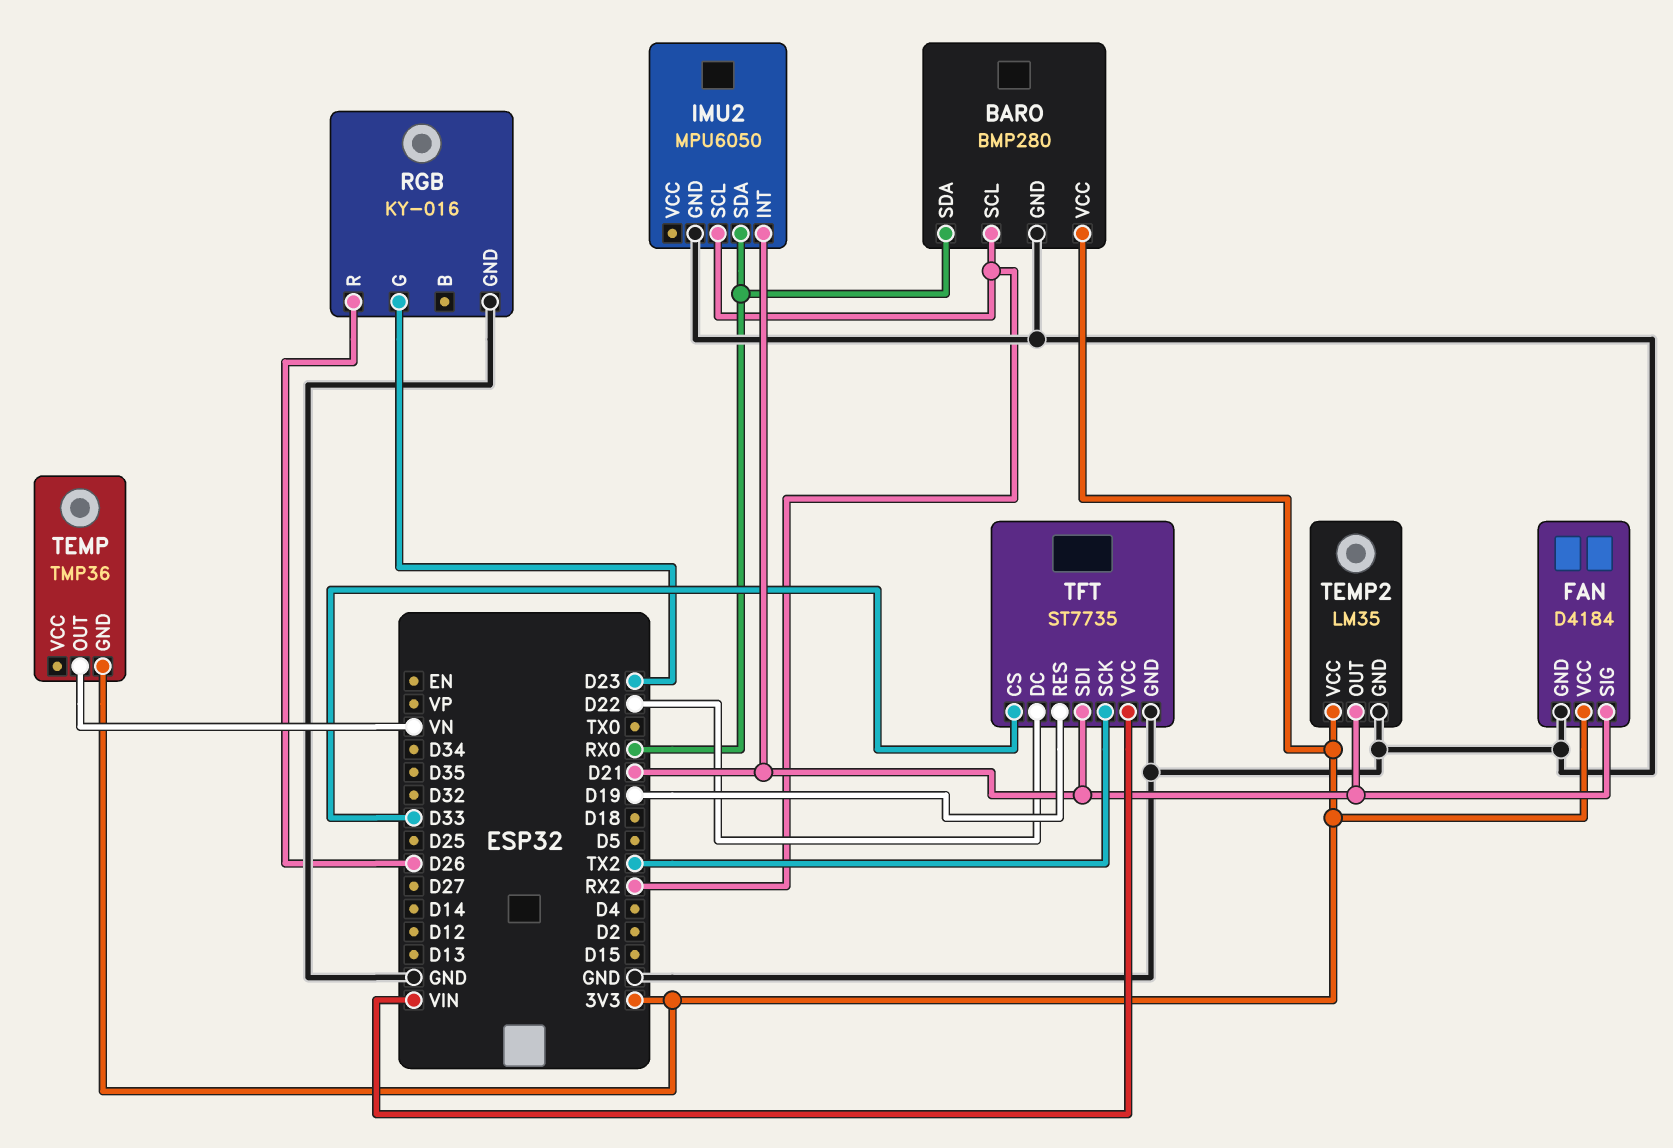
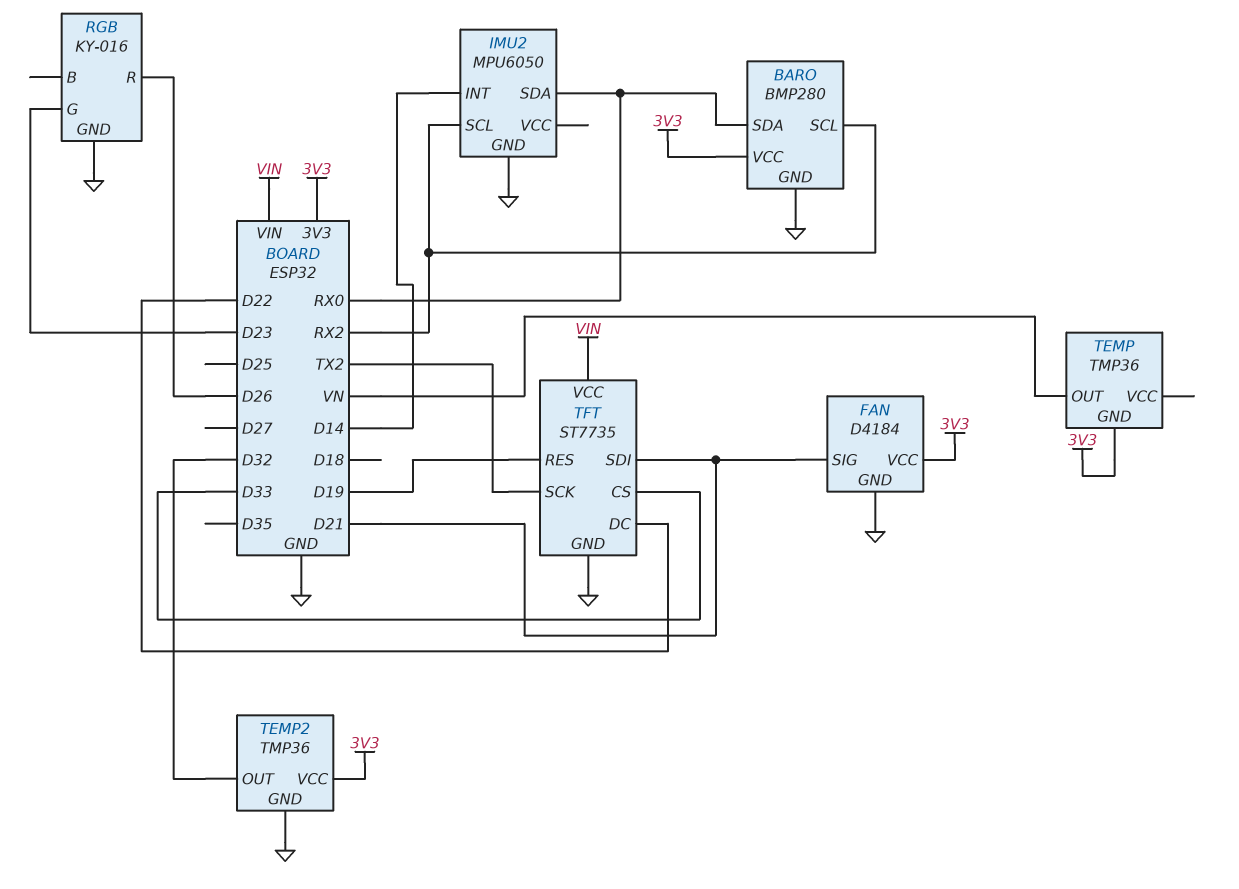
IMU2 pin INT: D21 -> D14
TEMP2: LM35 -> TMP36
TEMP2 pin OUT: D21 -> D32

